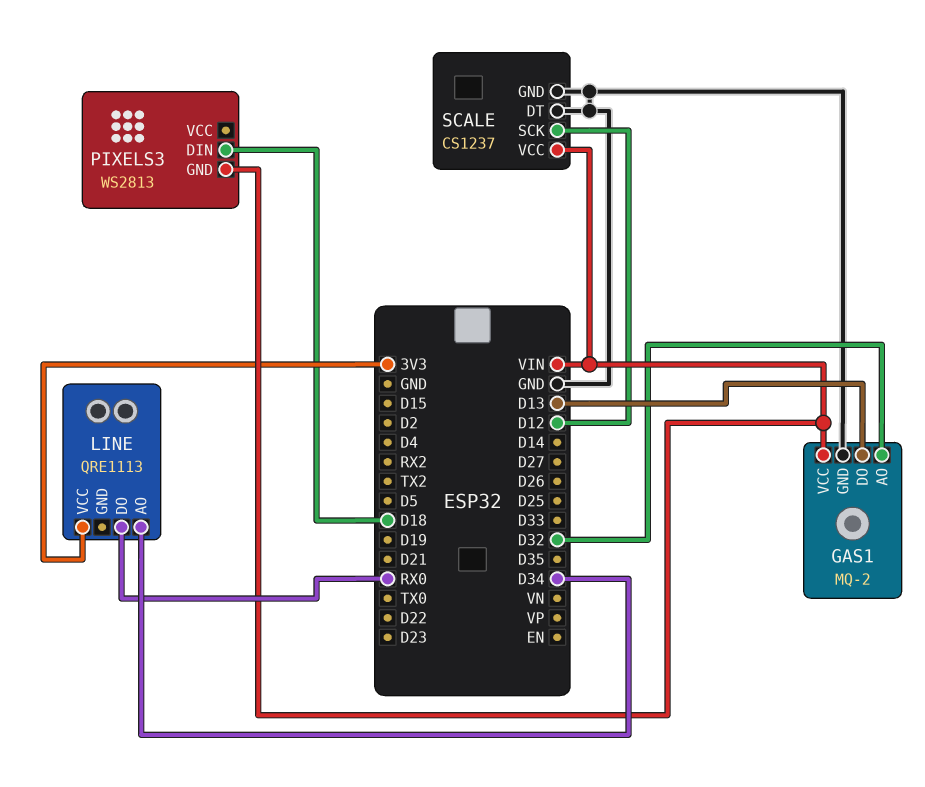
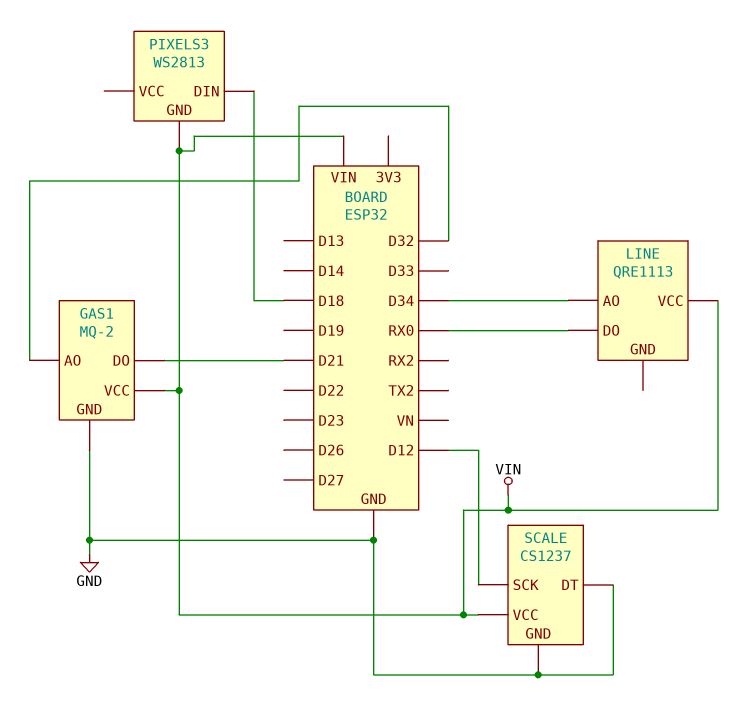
GAS1 pin DO: D13 -> D21
LINE pin VCC: 3V3 -> VIN

